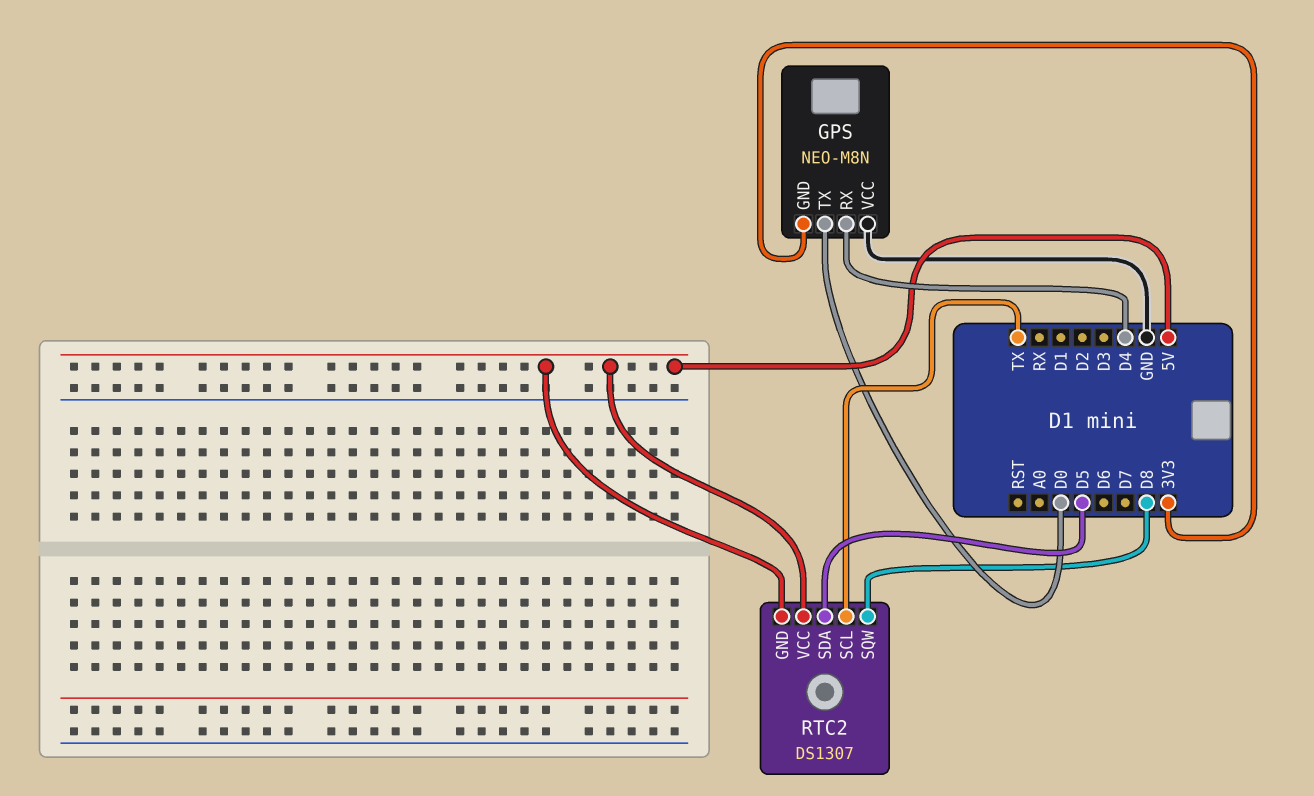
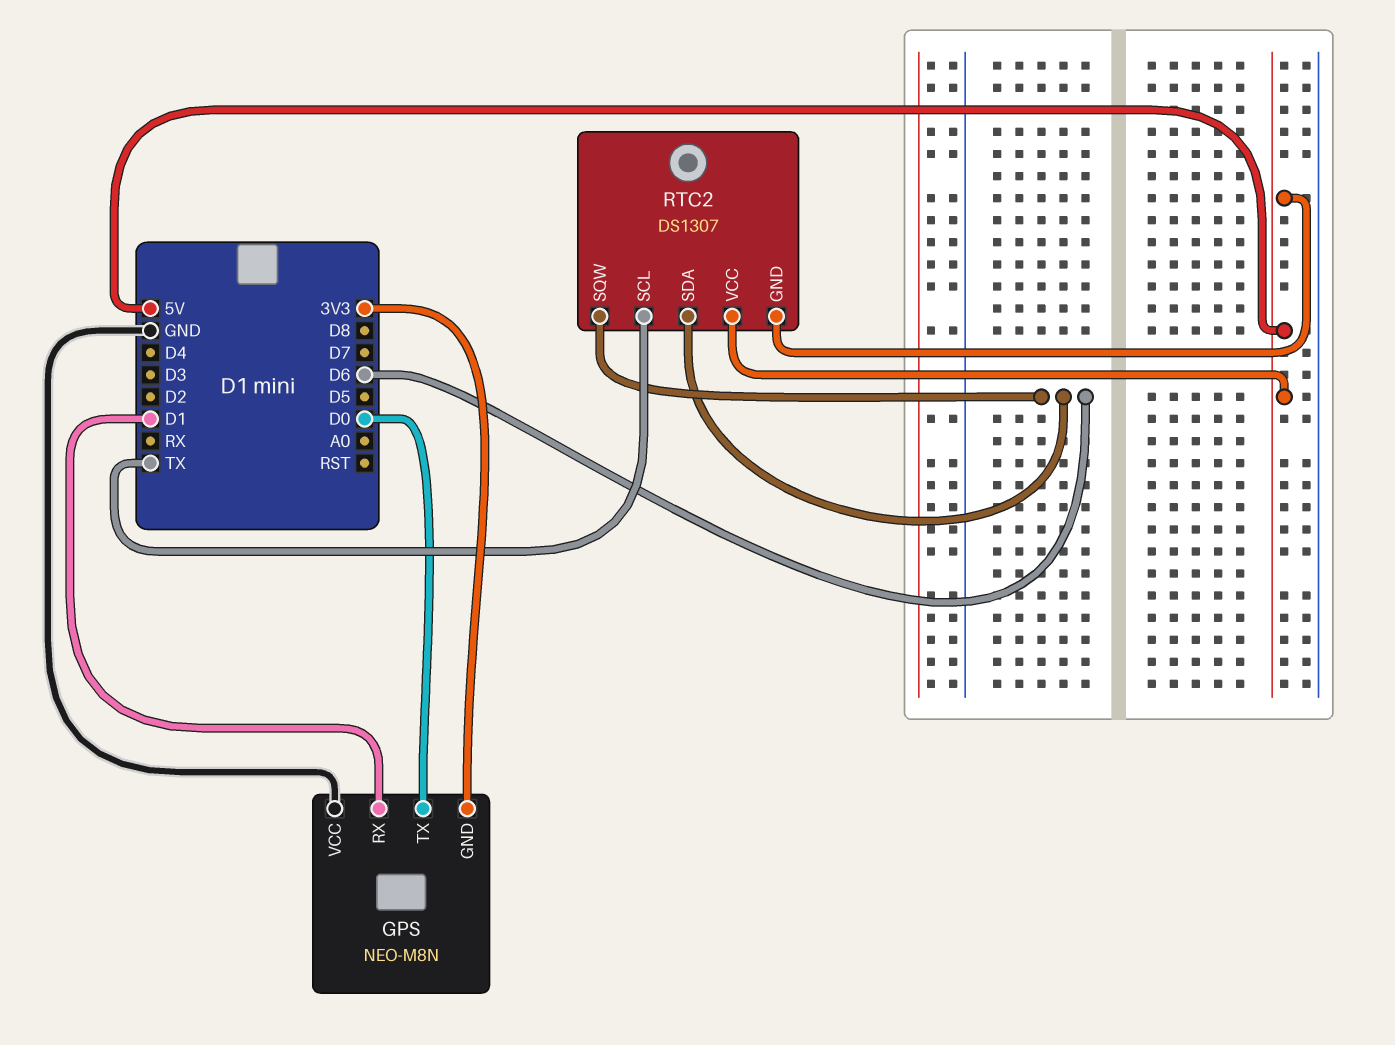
GPS pin RX: D4 -> D1
RTC2 pin SDA: D5 -> D6
RTC2 pin SQW: D8 -> D6

